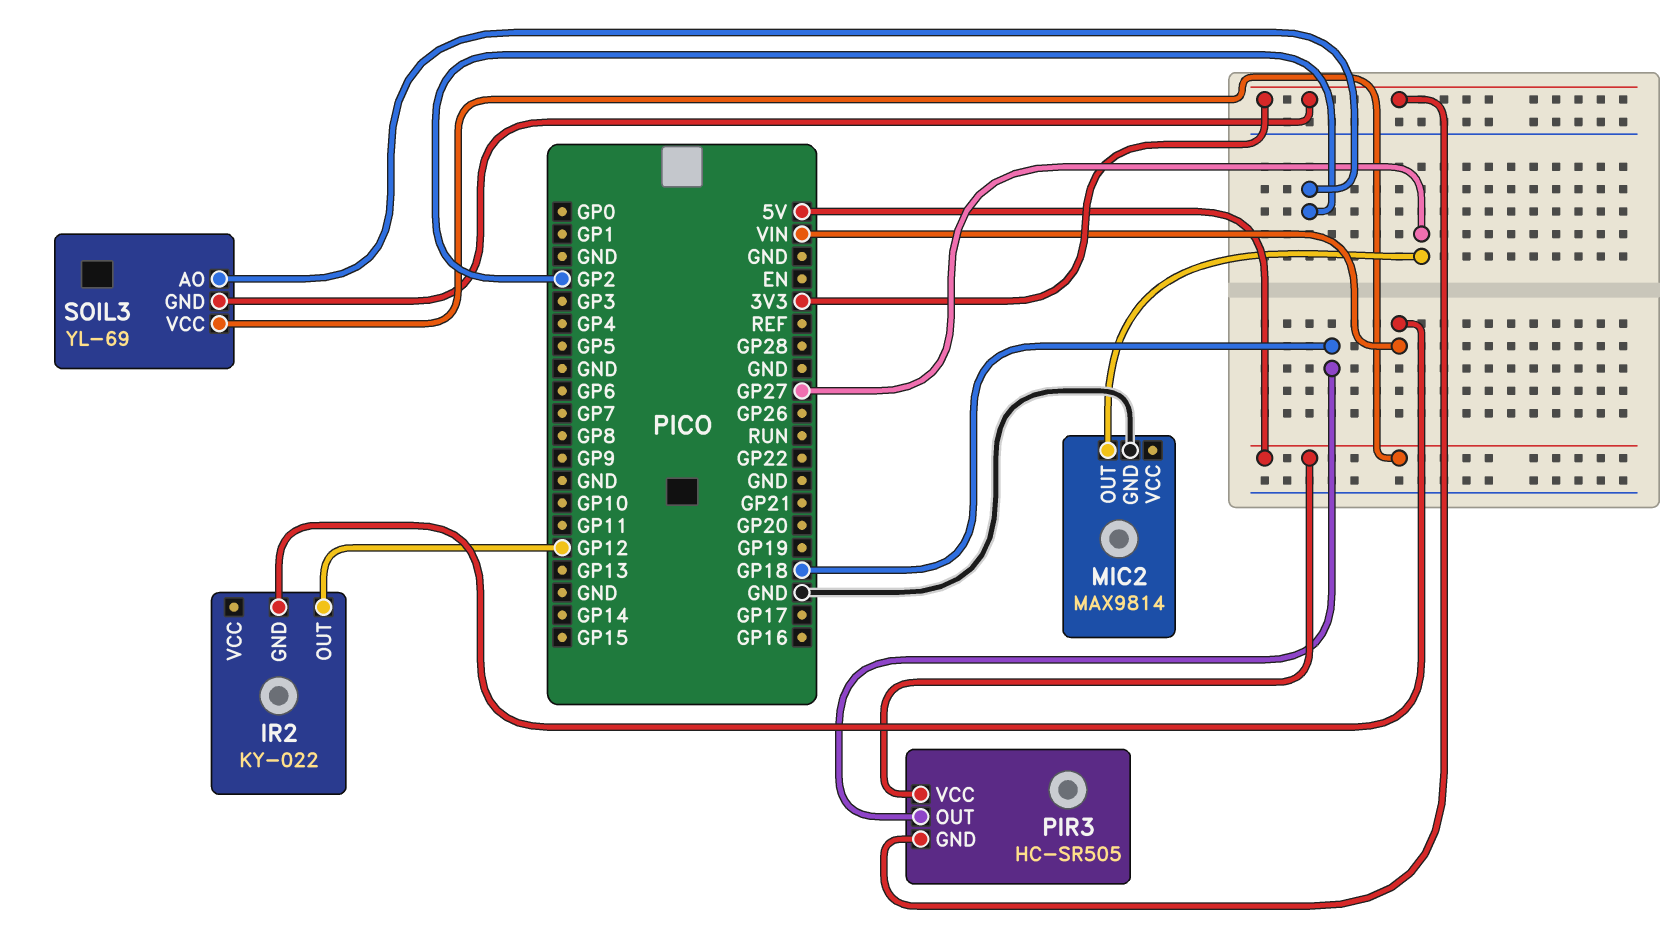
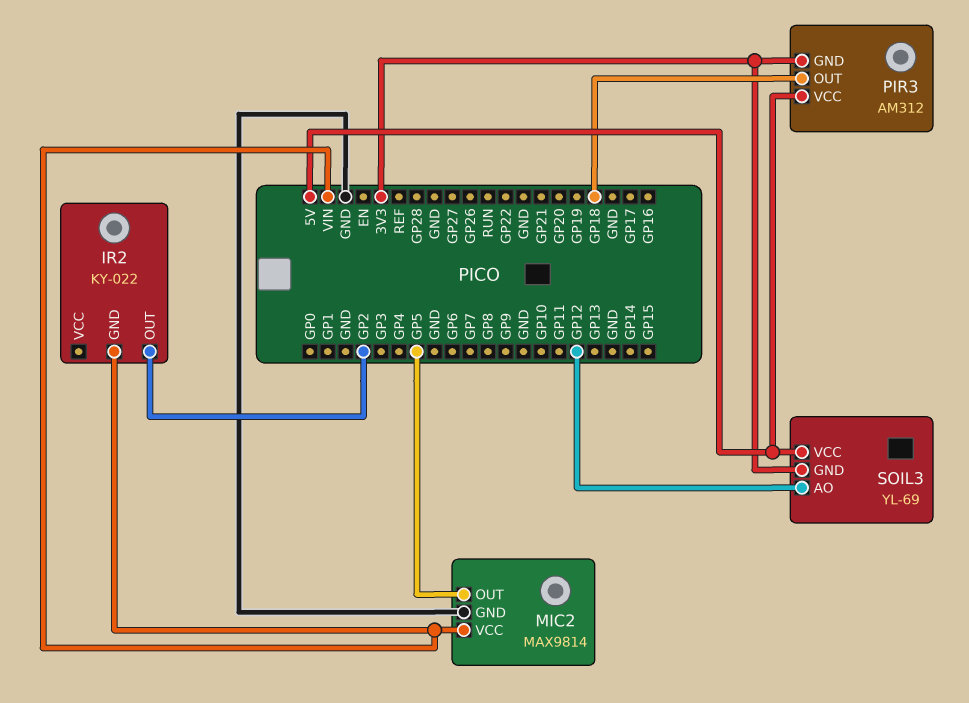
IR2 pin OUT: GP12 -> GP2
MIC2 pin OUT: GP27 -> GP5
MIC2 pin VCC: none -> VIN
PIR3: HC-SR505 -> AM312
SOIL3 pin AO: GP2 -> GP12

